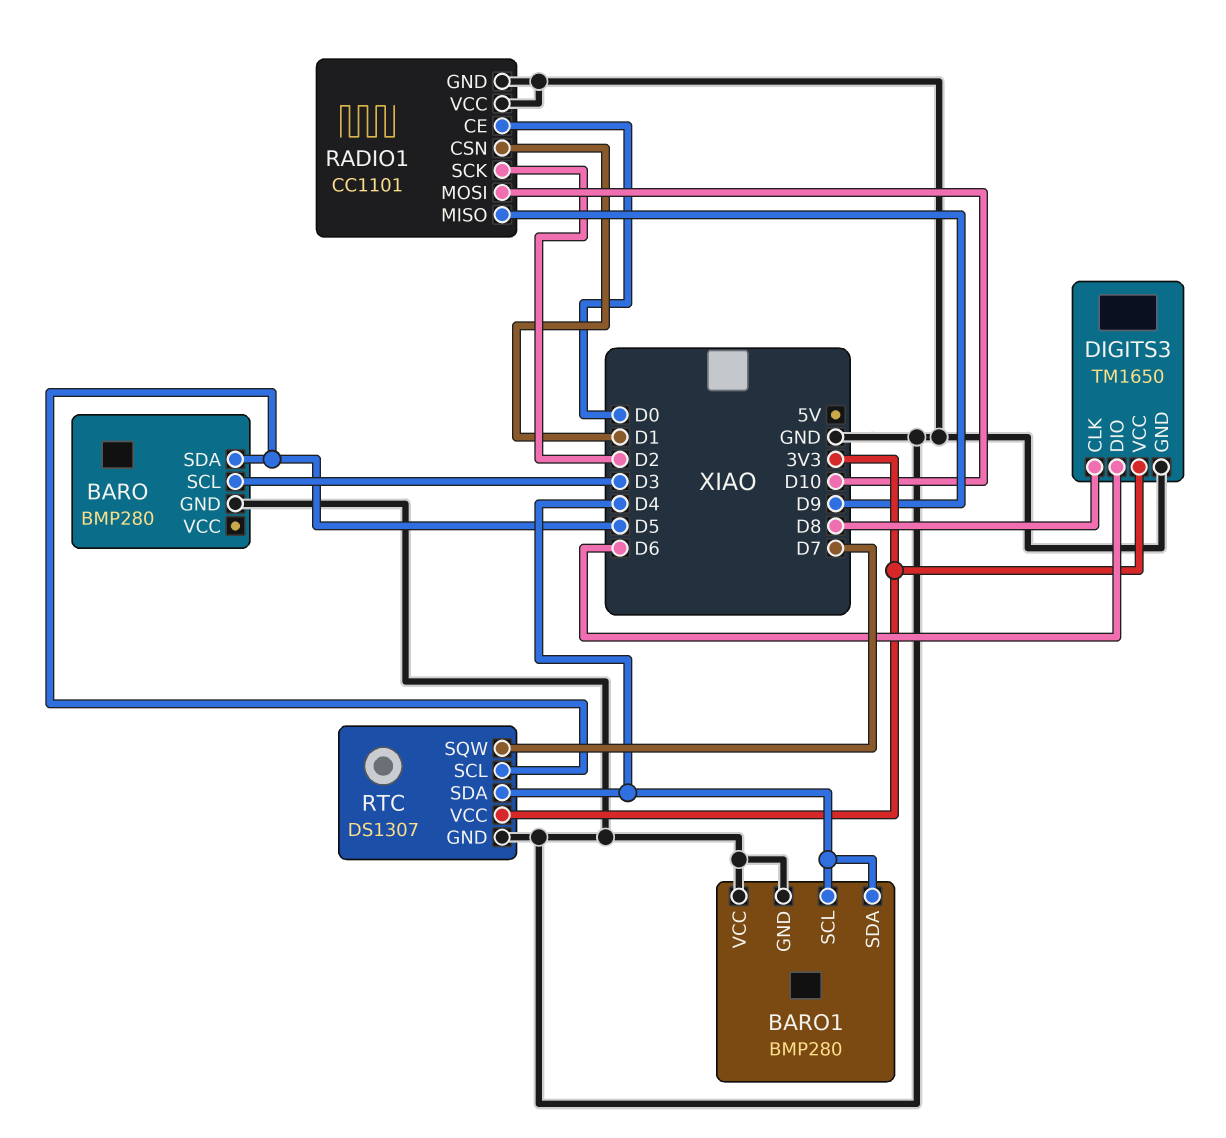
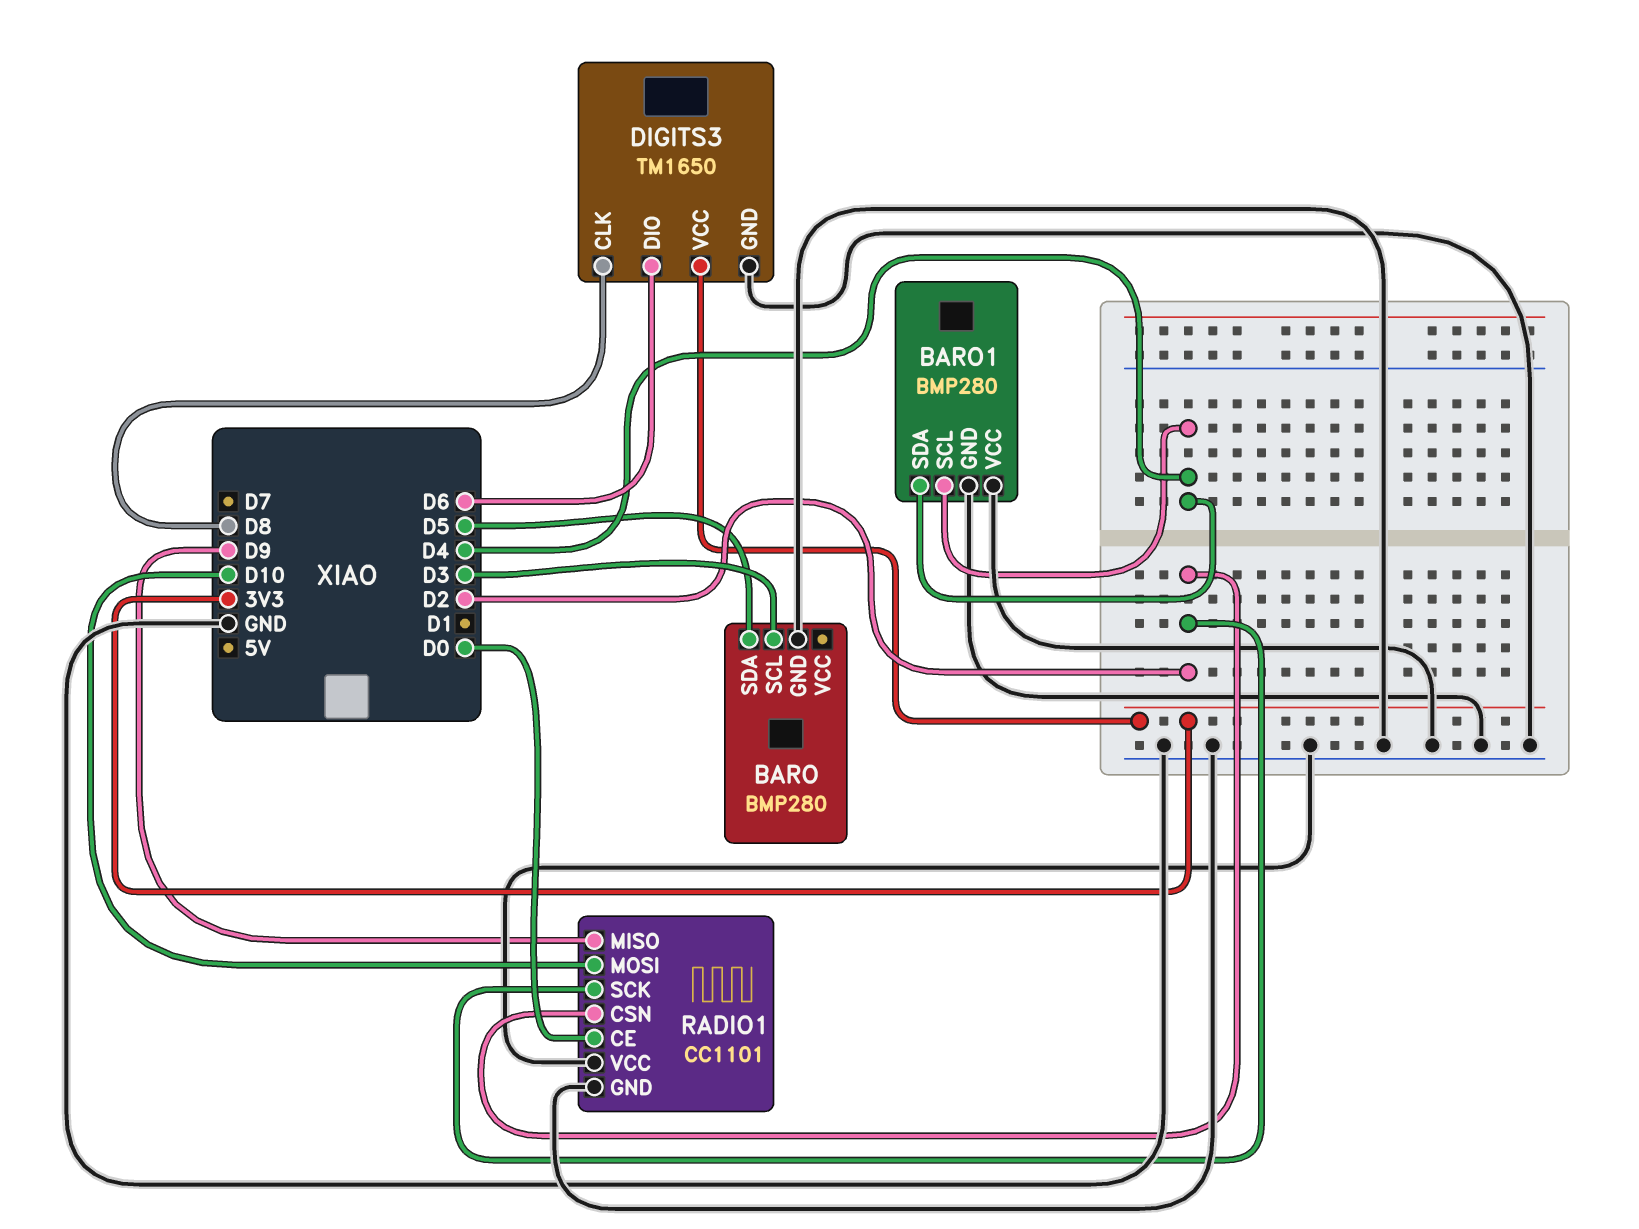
RADIO1 pin CSN: D1 -> D2
RTC: DS1307 -> none
RTC pin GND: GND -> none
RTC pin SCL: D5 -> none
RTC pin SDA: D4 -> none
RTC pin SQW: D7 -> none
RTC pin VCC: 3V3 -> none

